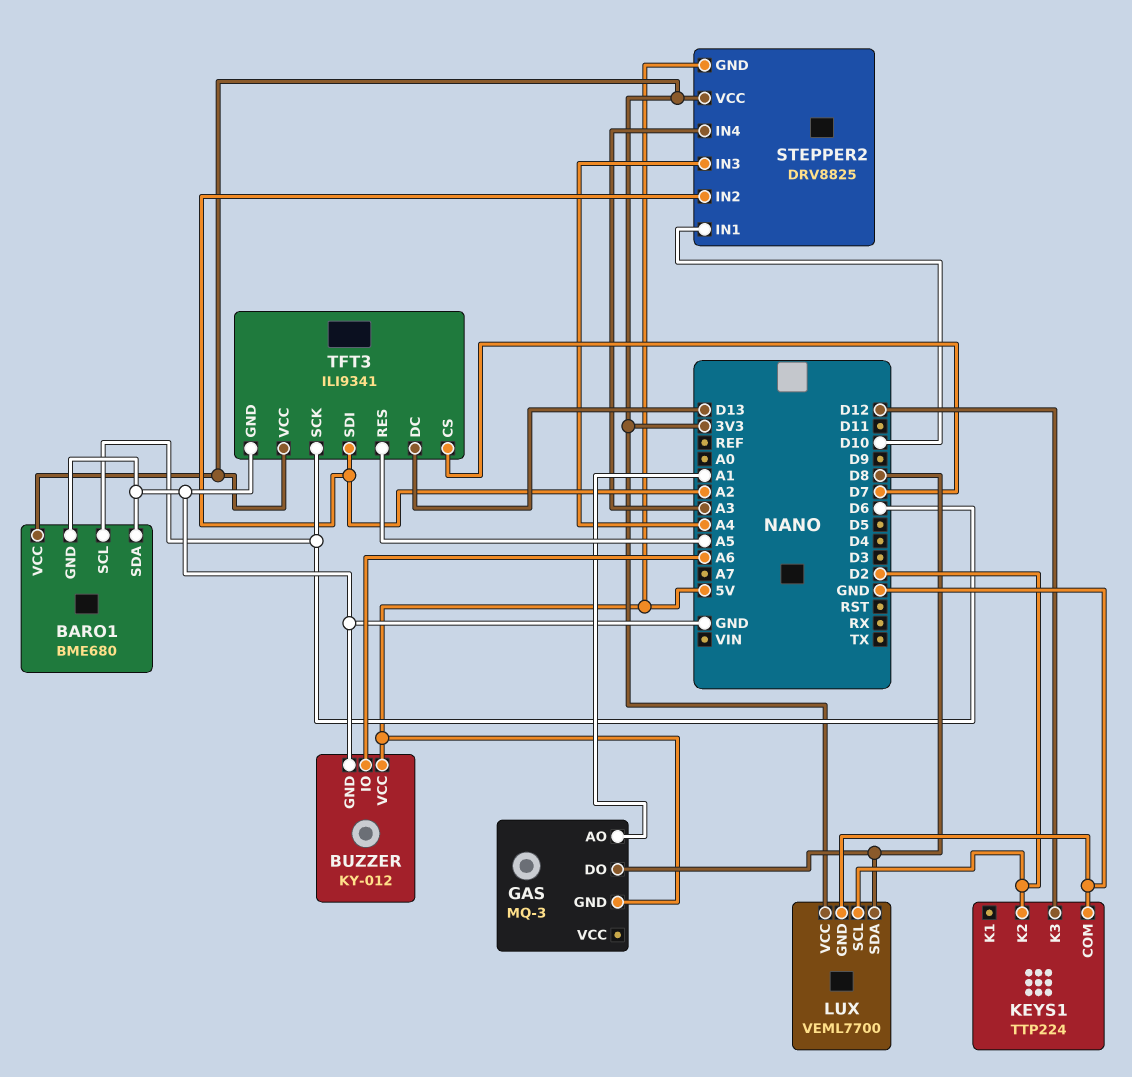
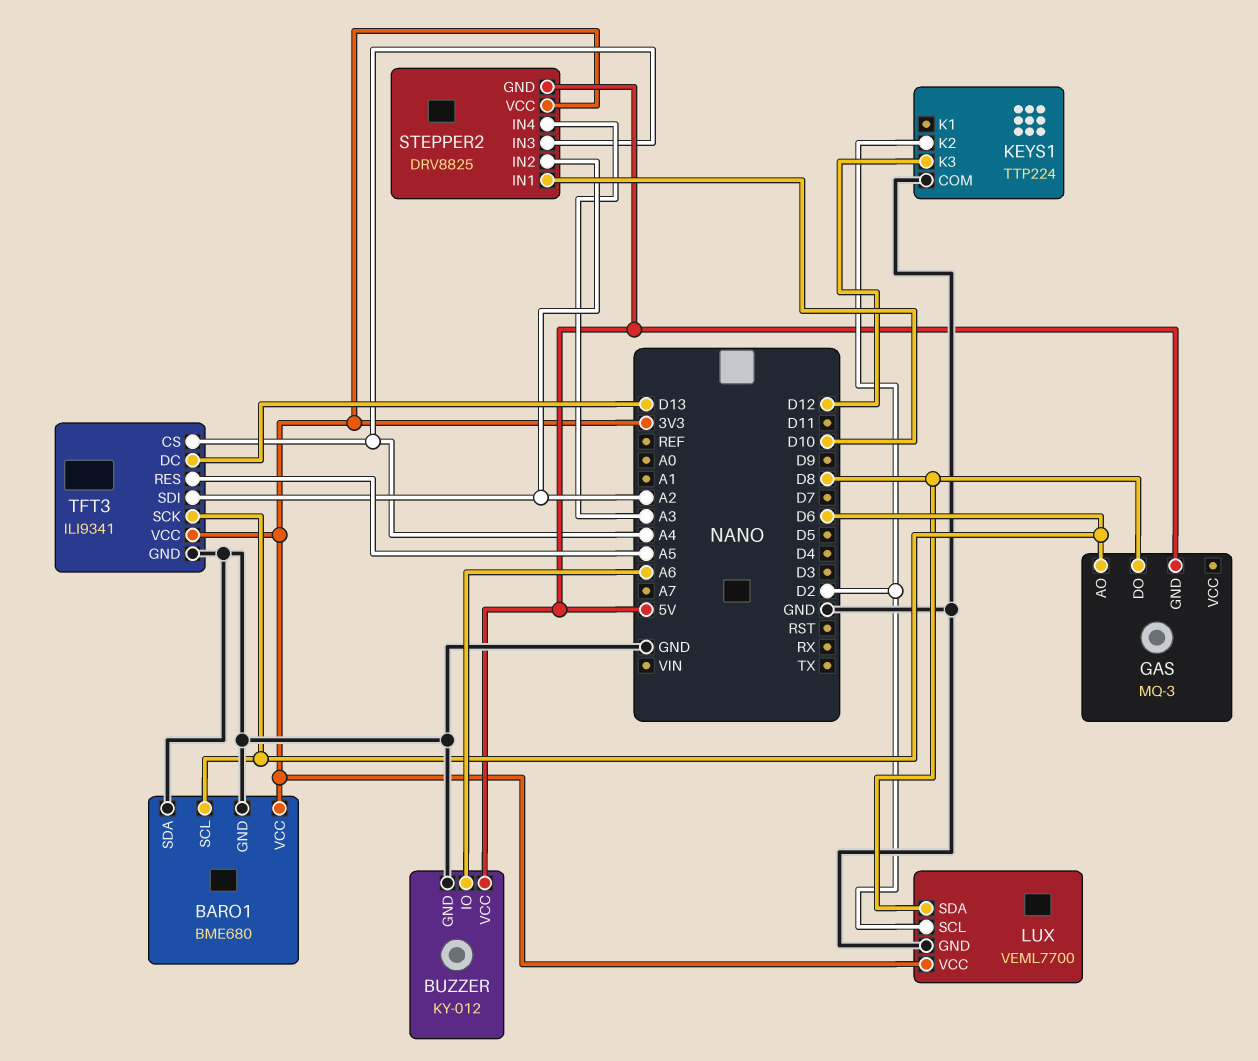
GAS pin AO: A1 -> D6
TFT3 pin CS: D7 -> A4

